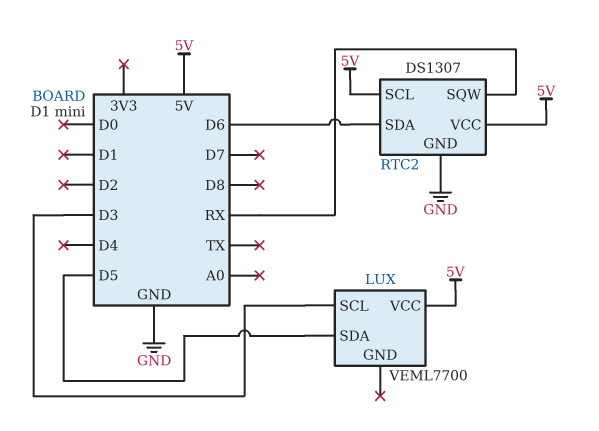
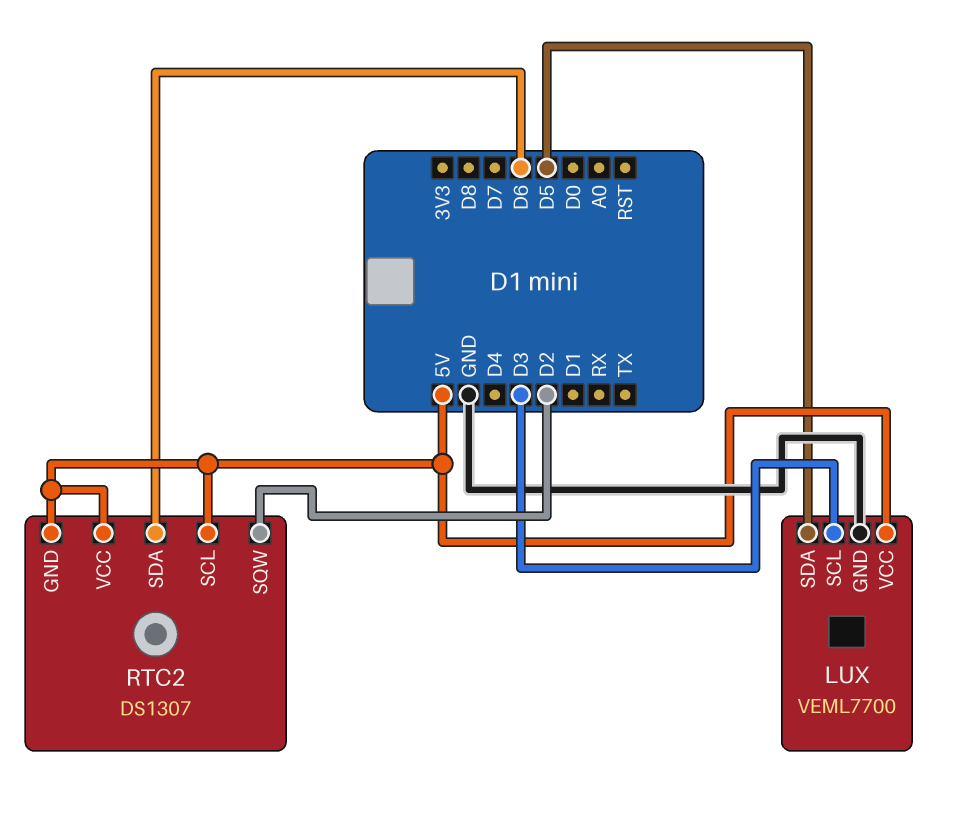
LUX pin GND: none -> GND
RTC2 pin GND: GND -> 5V
RTC2 pin SQW: RX -> D2

